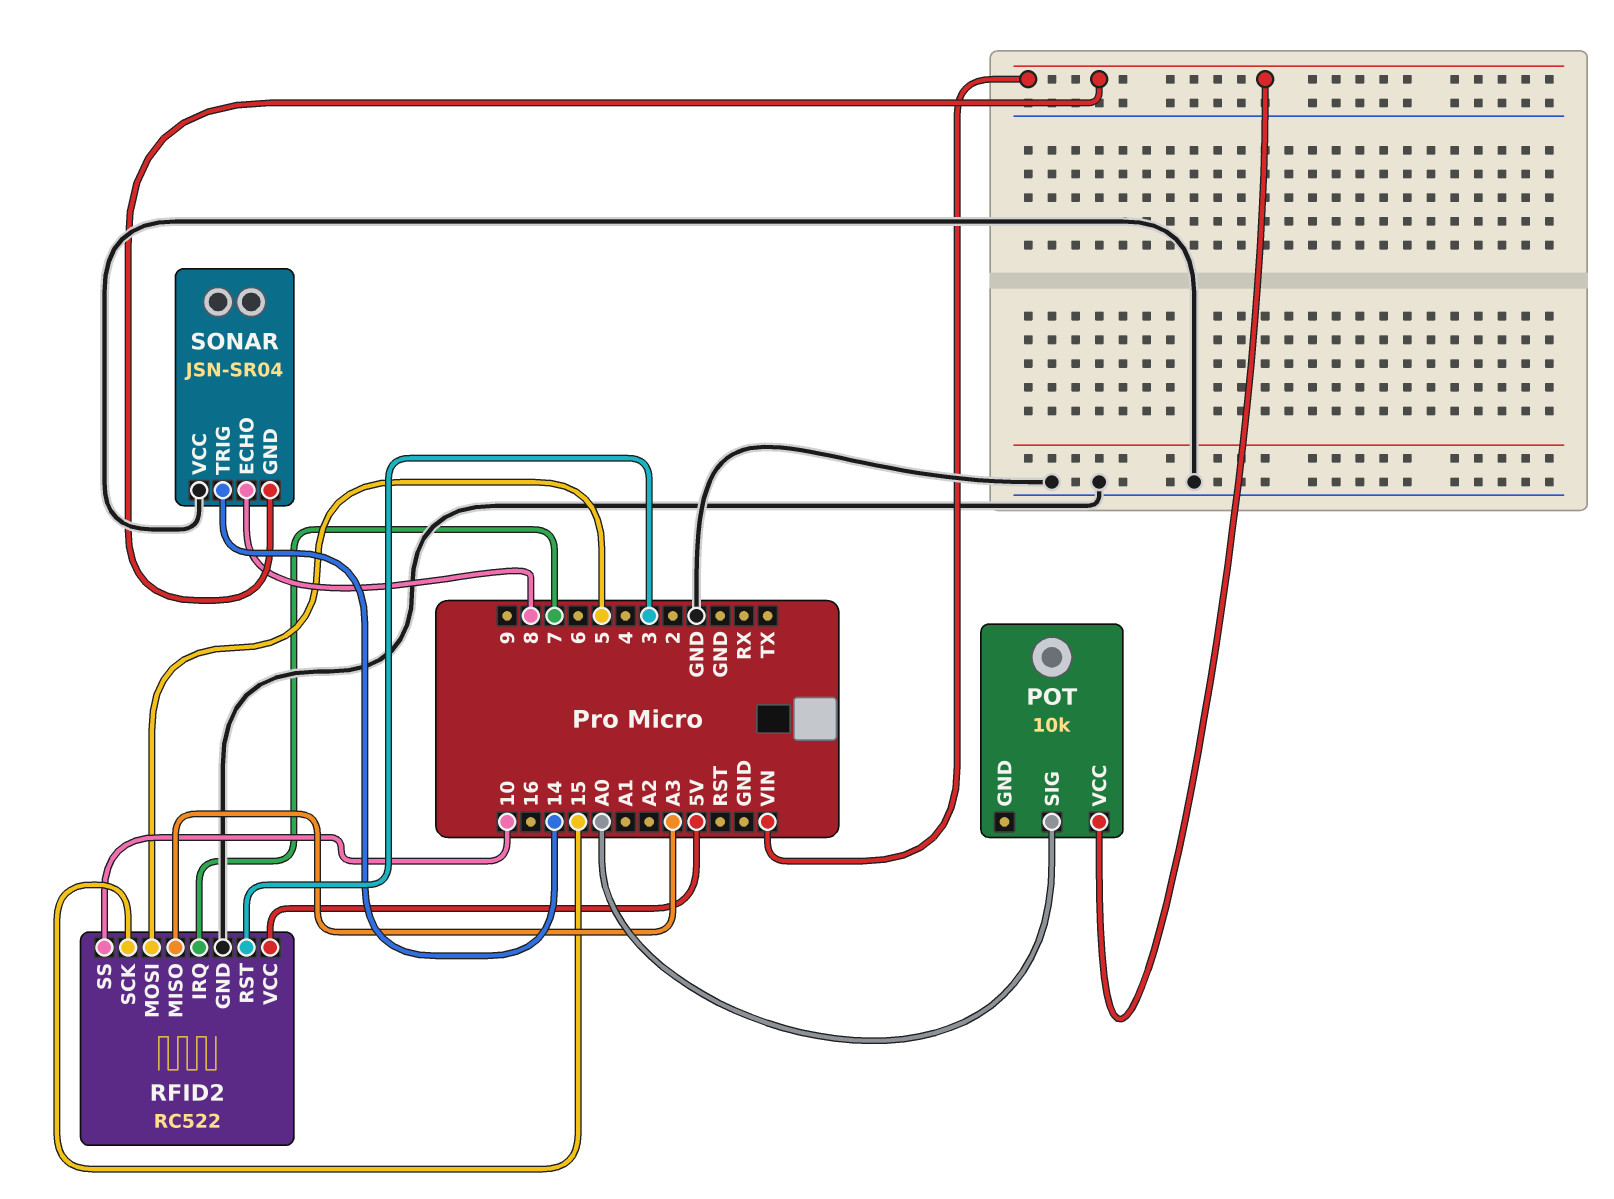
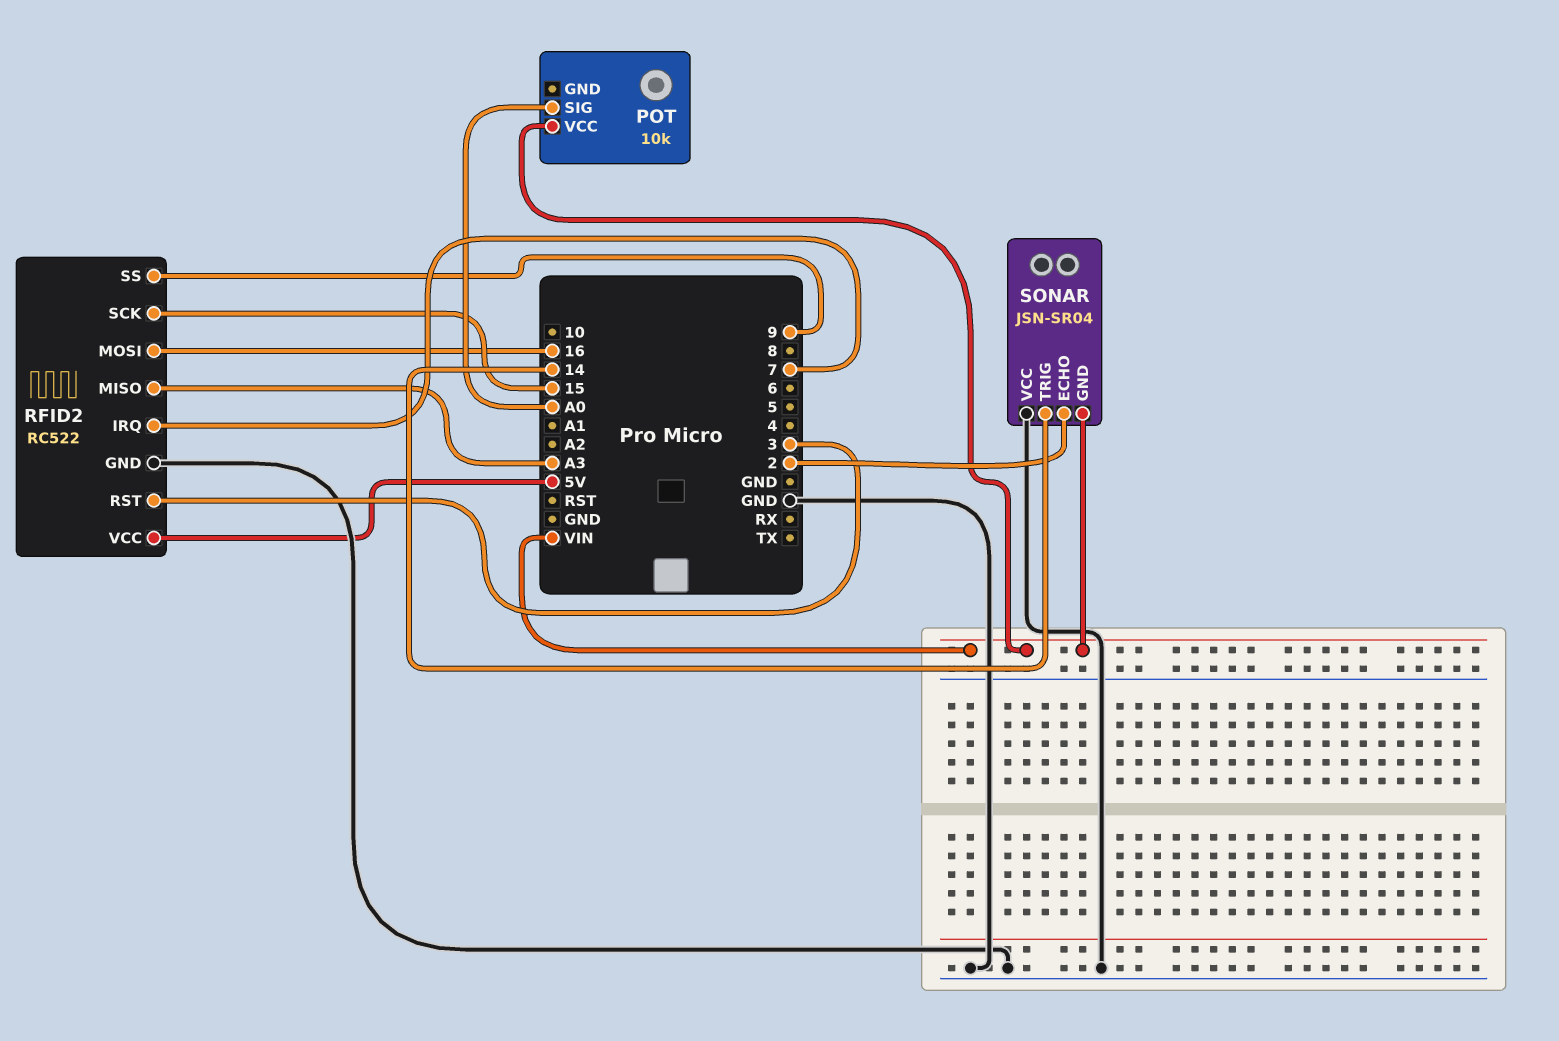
RFID2 pin MOSI: 5 -> 16
RFID2 pin SS: 10 -> 9
SONAR pin ECHO: 8 -> 2

